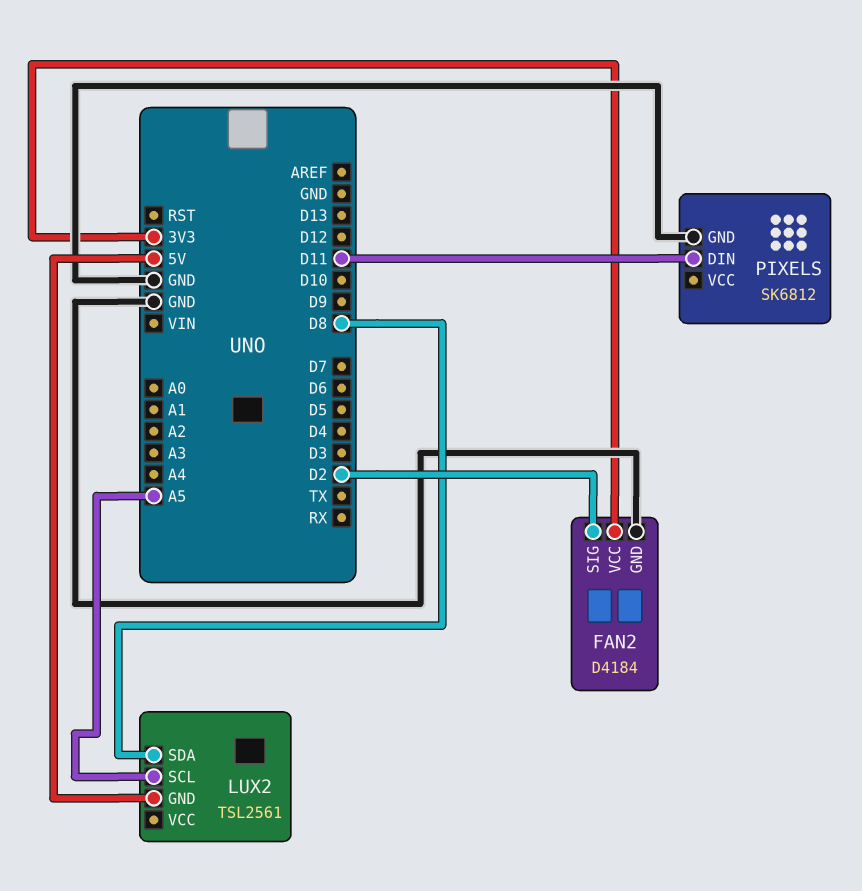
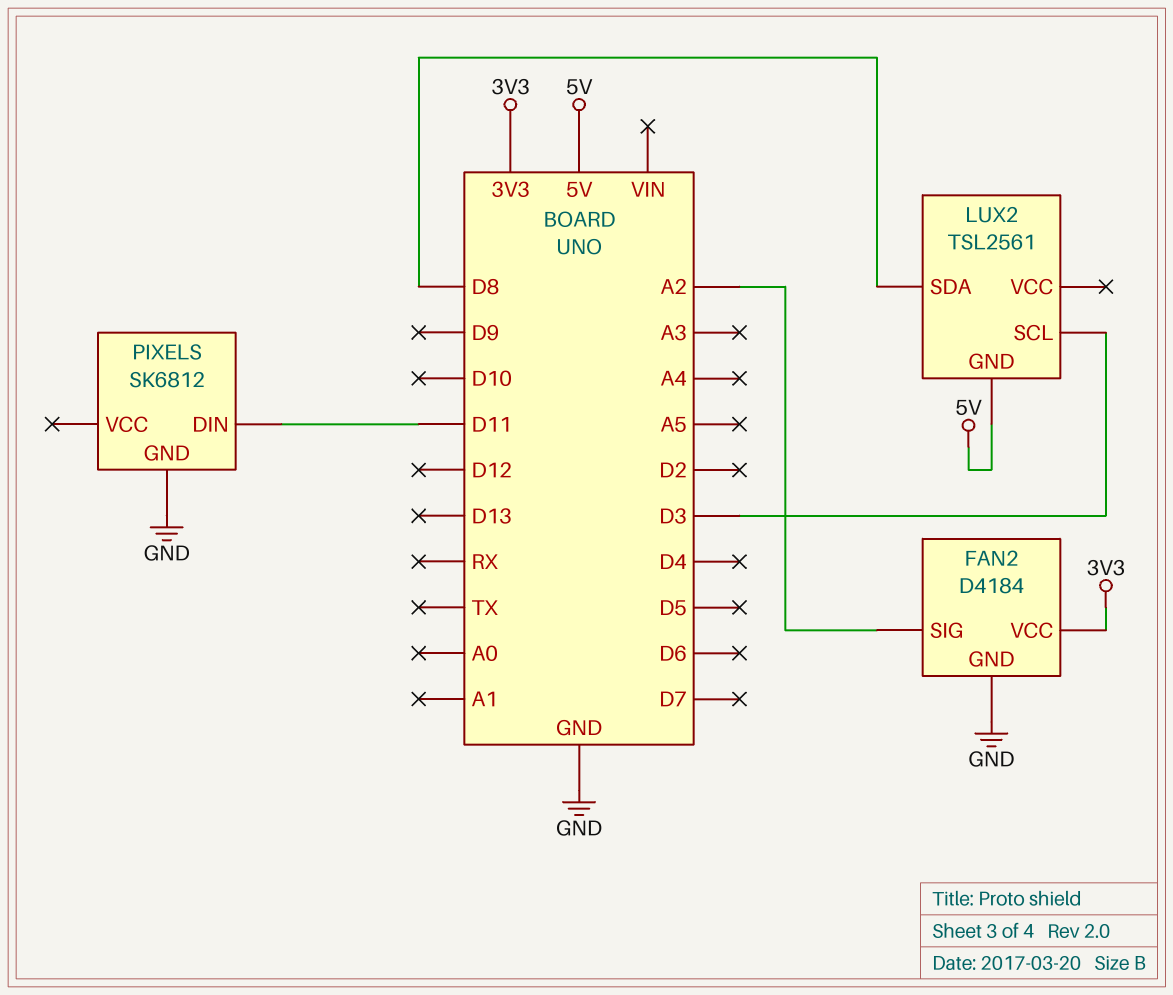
FAN2 pin SIG: D2 -> A2
LUX2 pin SCL: A5 -> D3

